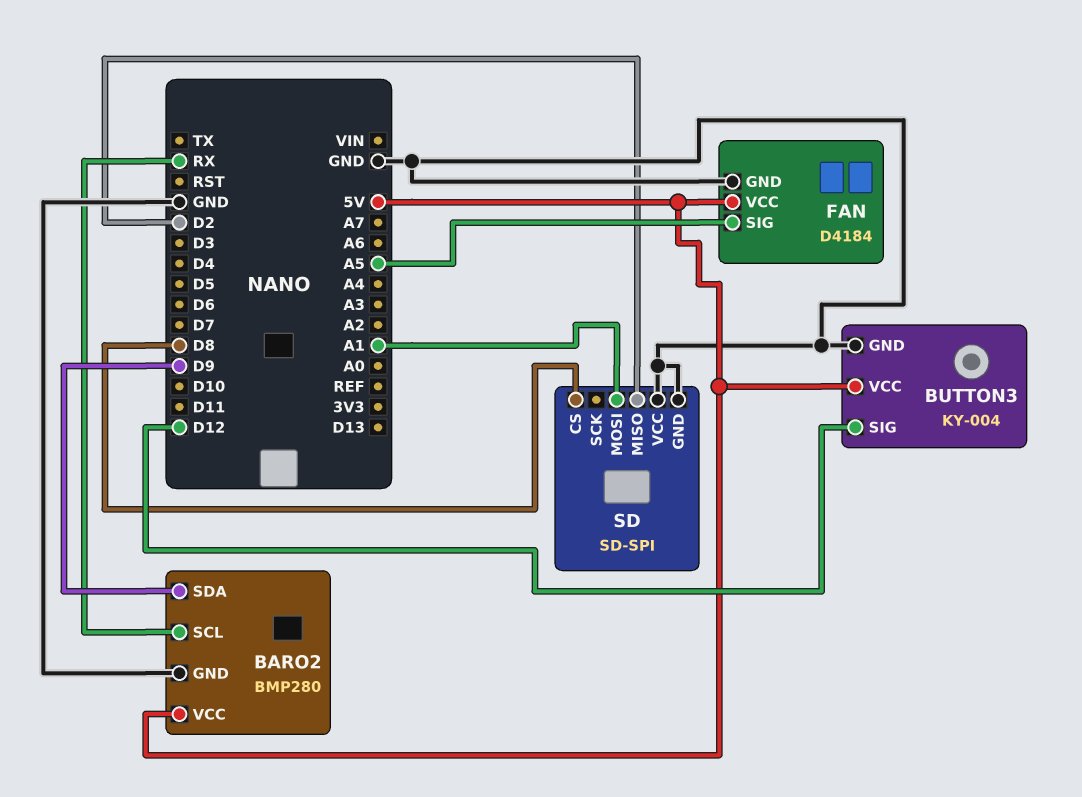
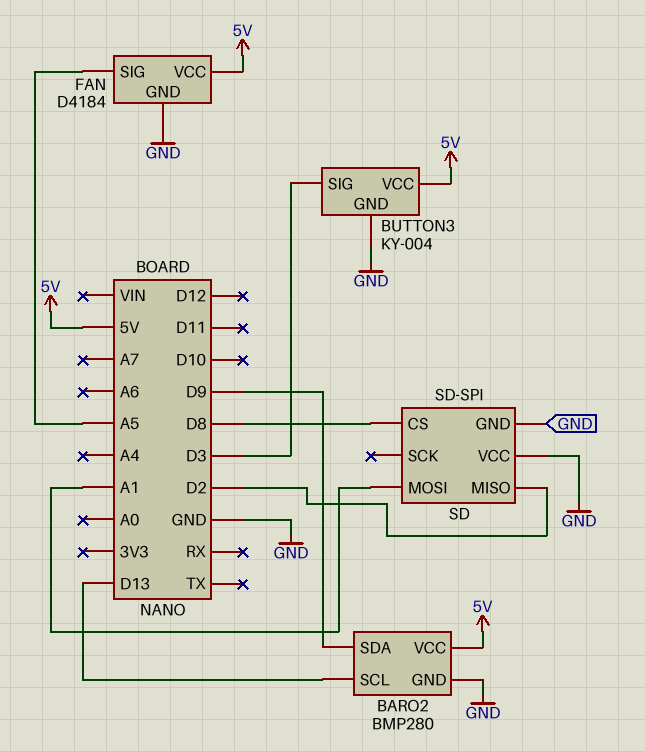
BARO2 pin SCL: RX -> D13
BUTTON3 pin SIG: D12 -> D3

